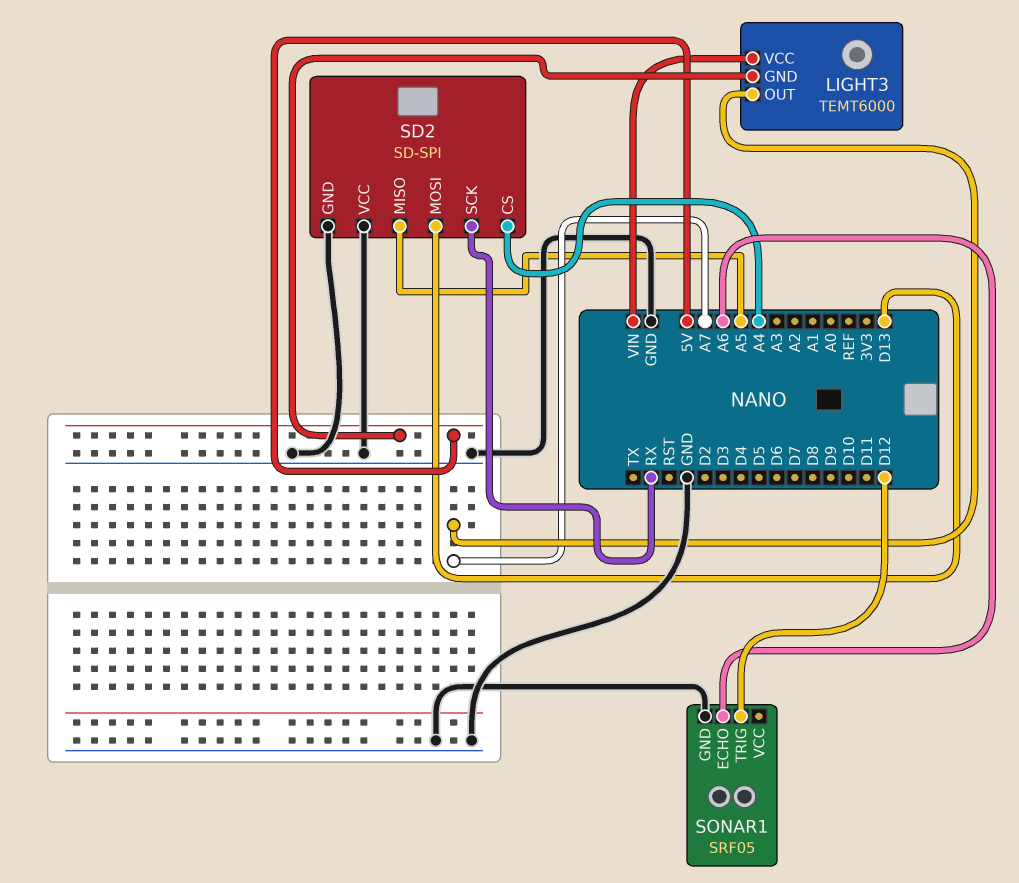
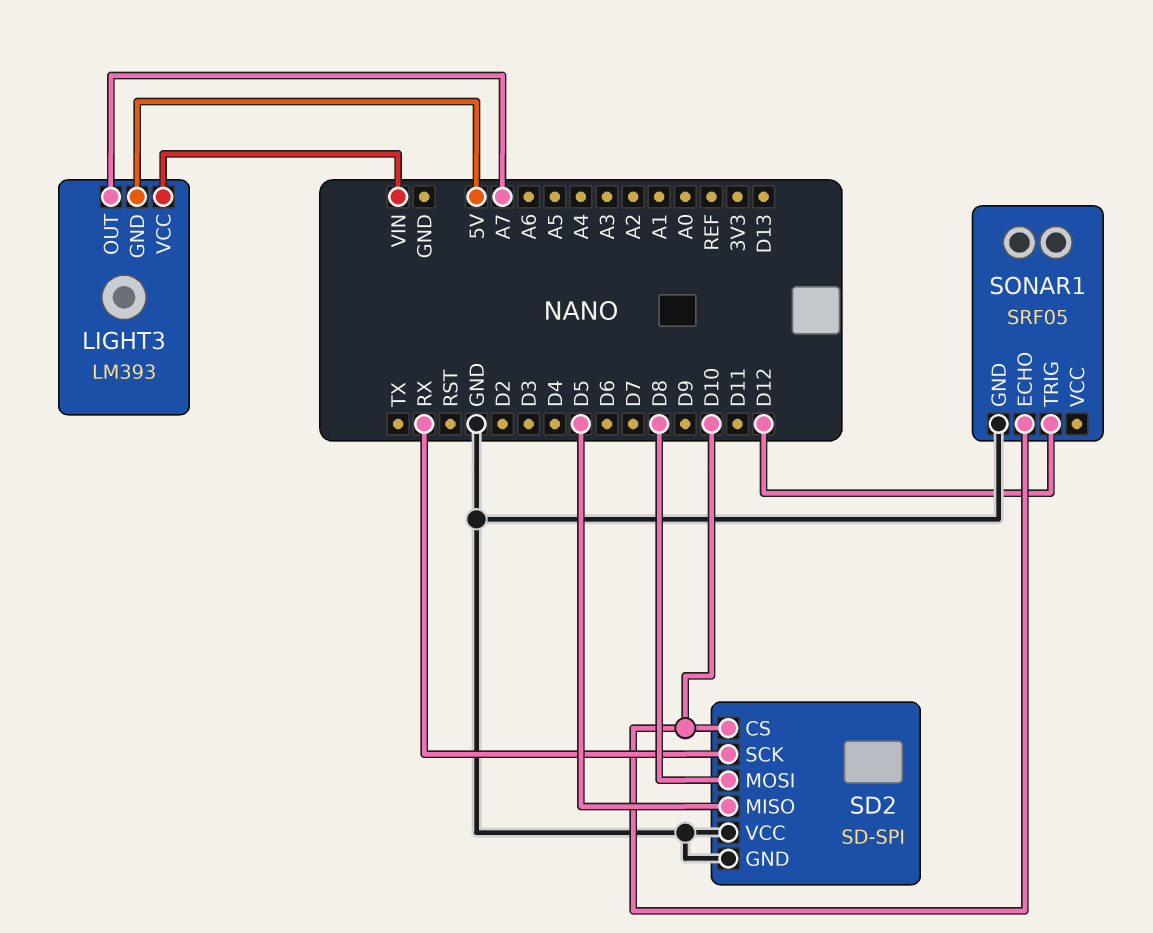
LIGHT3: TEMT6000 -> LM393
SD2 pin CS: A4 -> D10
SD2 pin MISO: A5 -> D5
SD2 pin MOSI: D13 -> D8
SONAR1 pin ECHO: A6 -> D10

